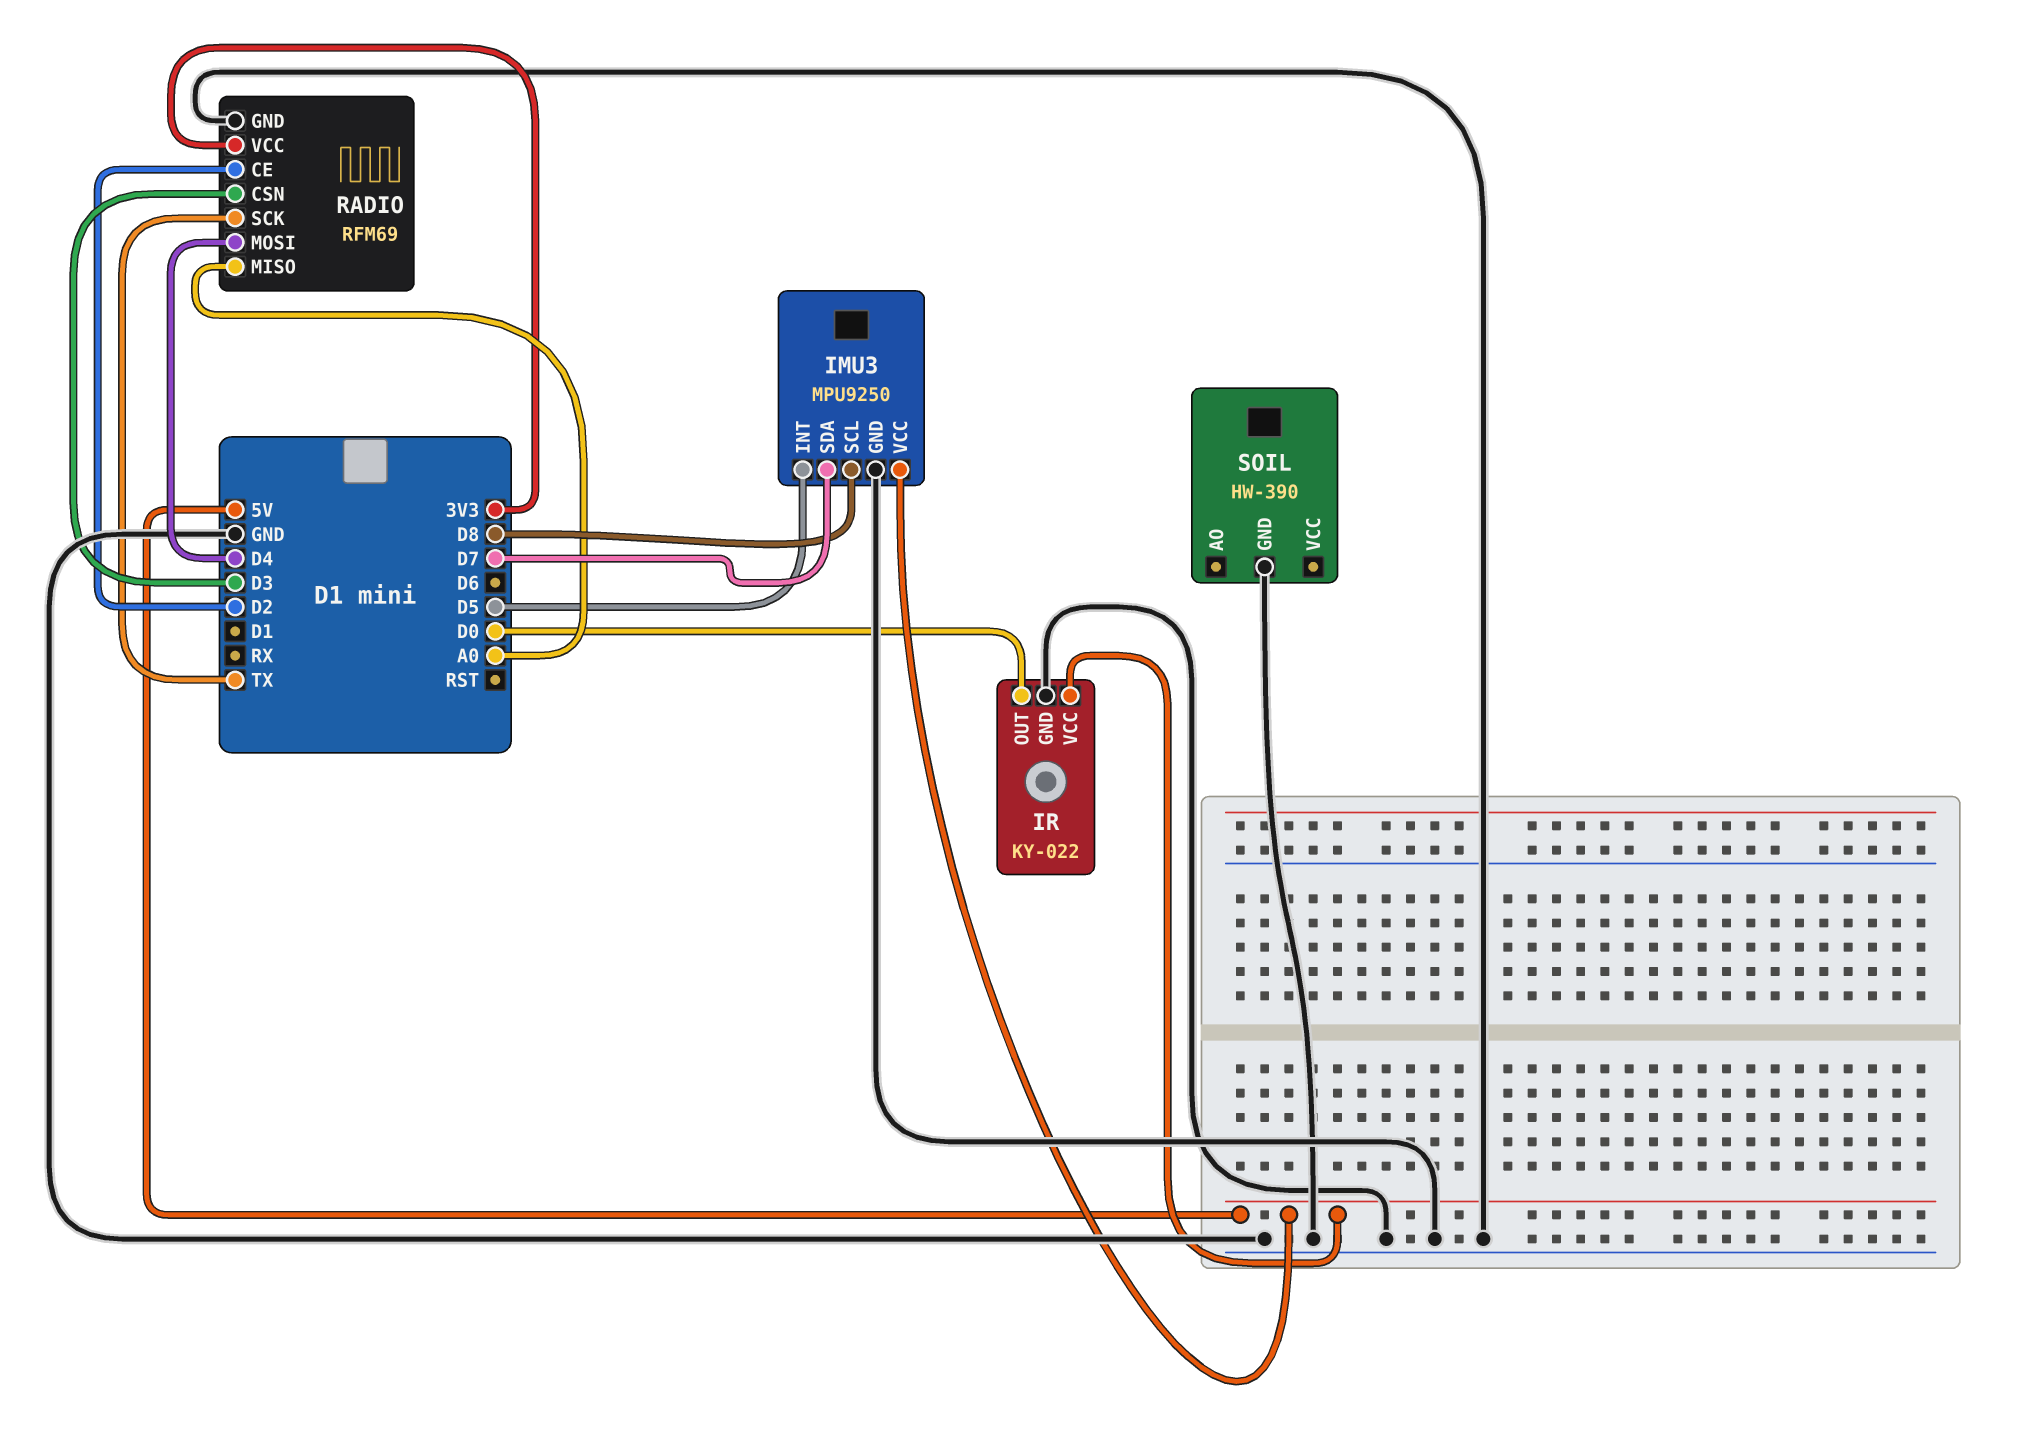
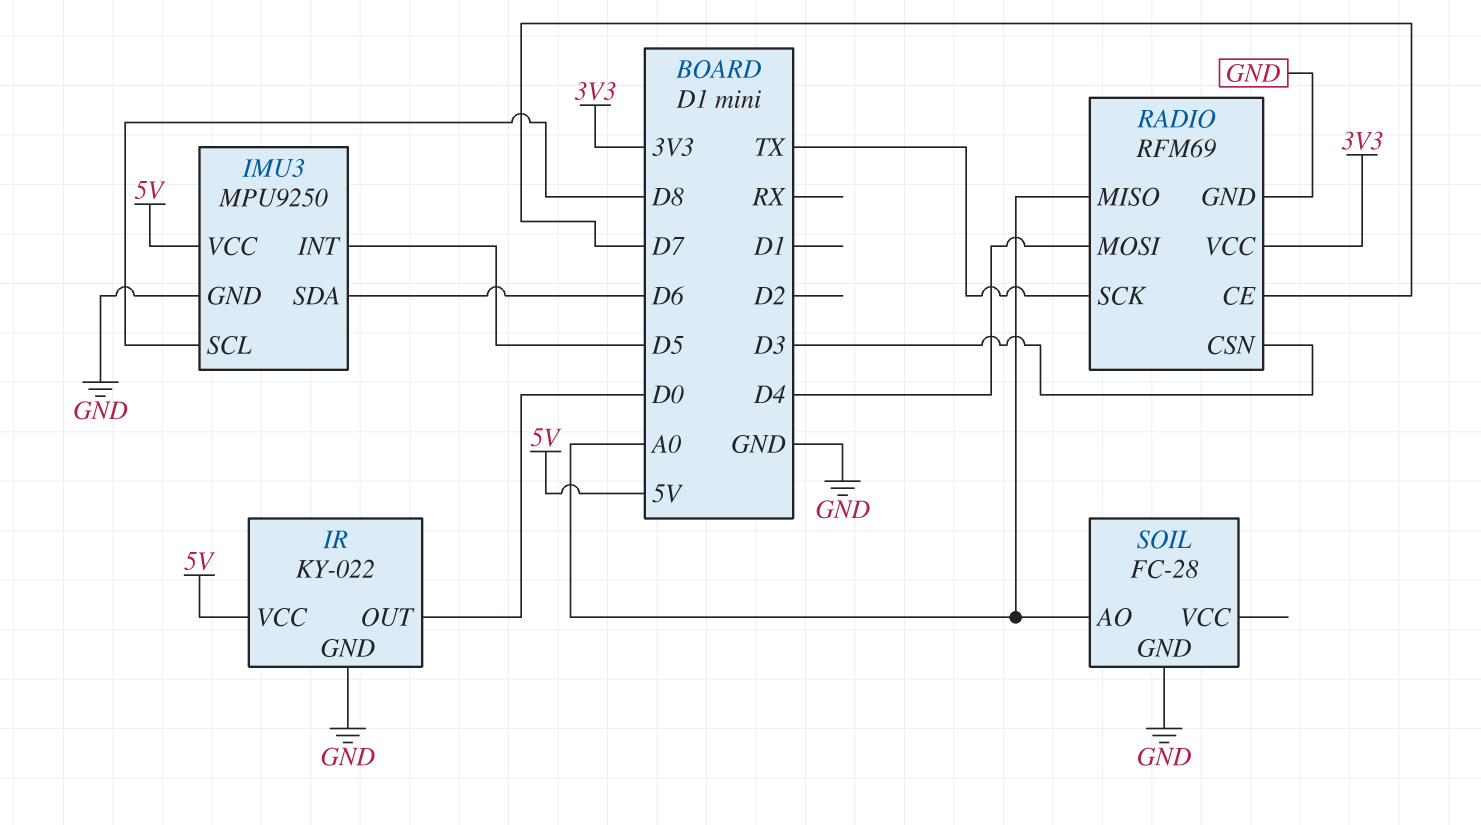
IMU3 pin SDA: D7 -> D6
RADIO pin CE: D2 -> D7
SOIL: HW-390 -> FC-28
SOIL pin AO: none -> A0

